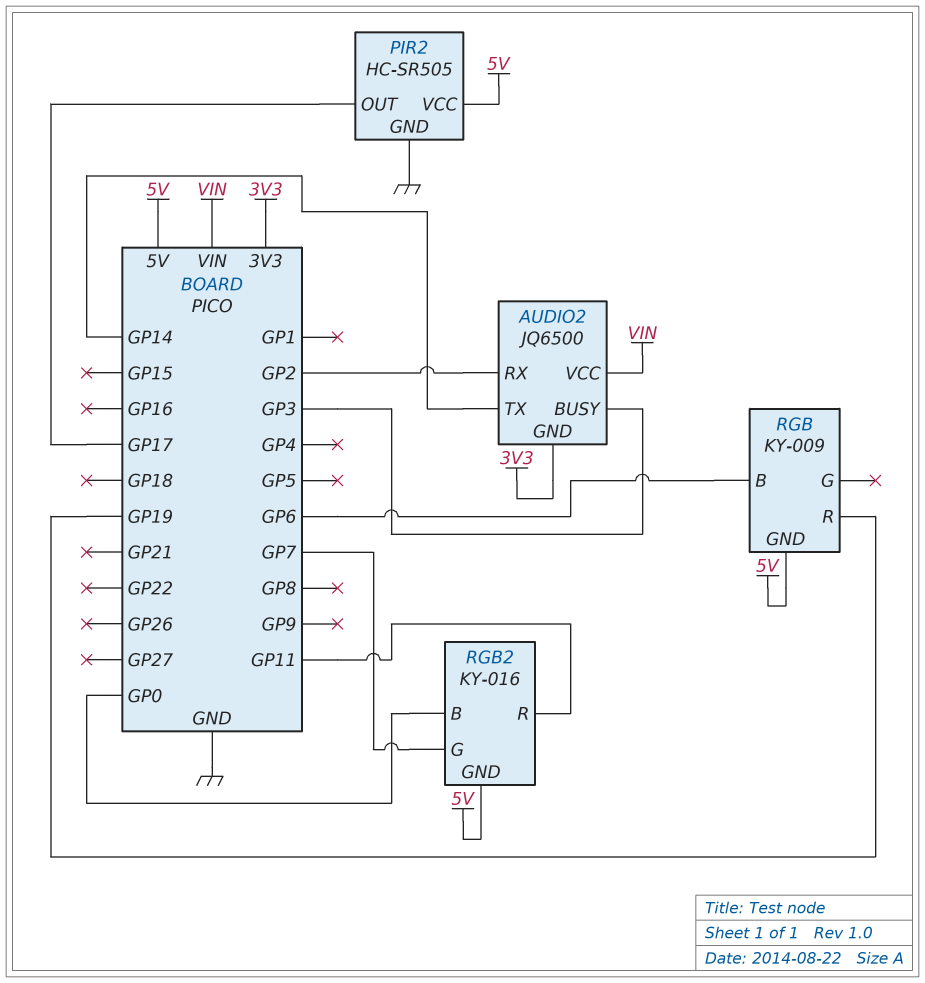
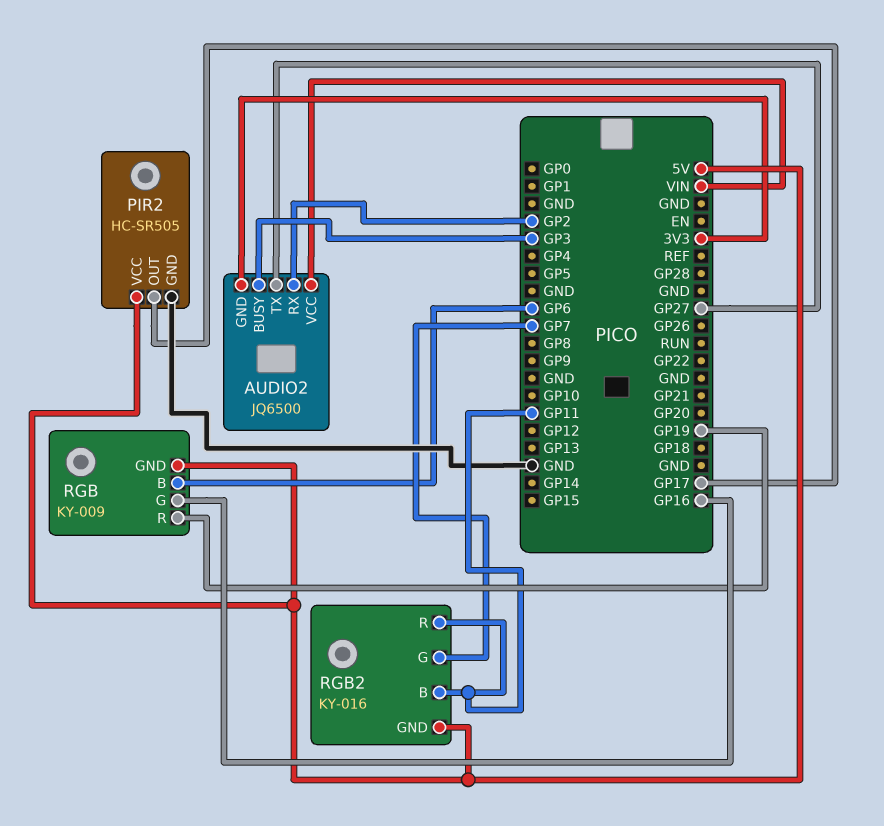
AUDIO2 pin TX: GP14 -> GP27
RGB pin G: none -> GP16
RGB2 pin B: GP0 -> GP11

